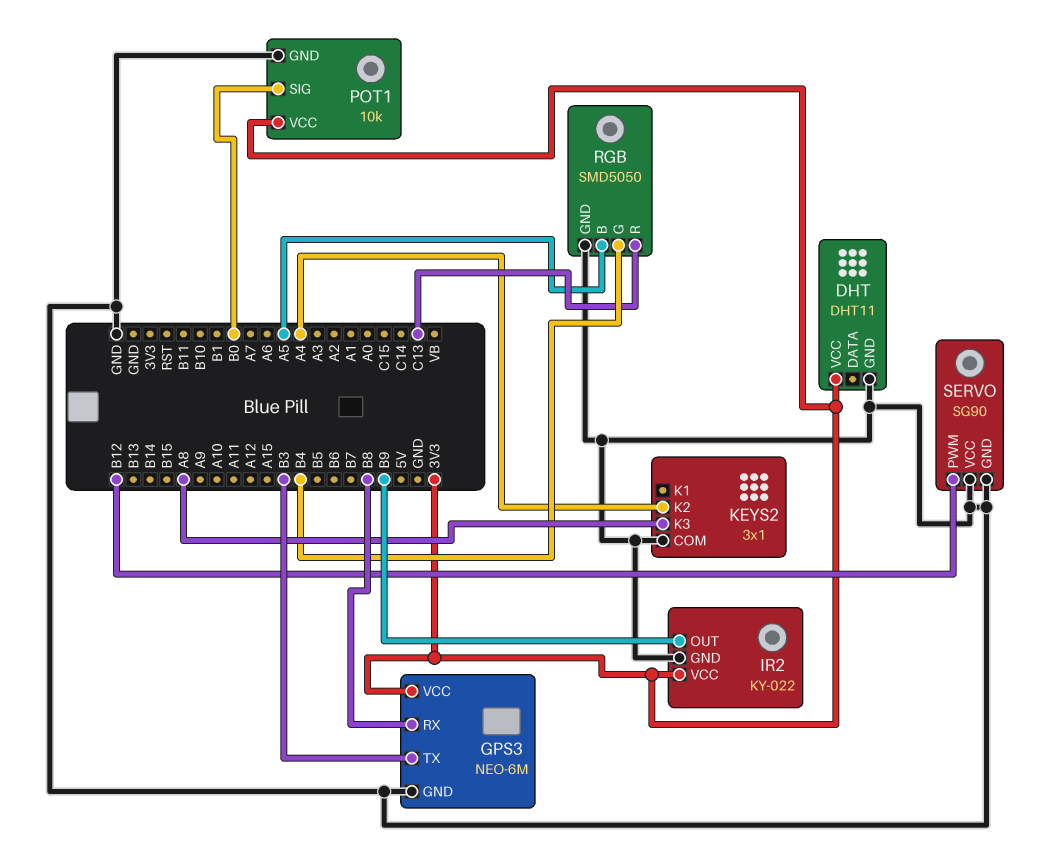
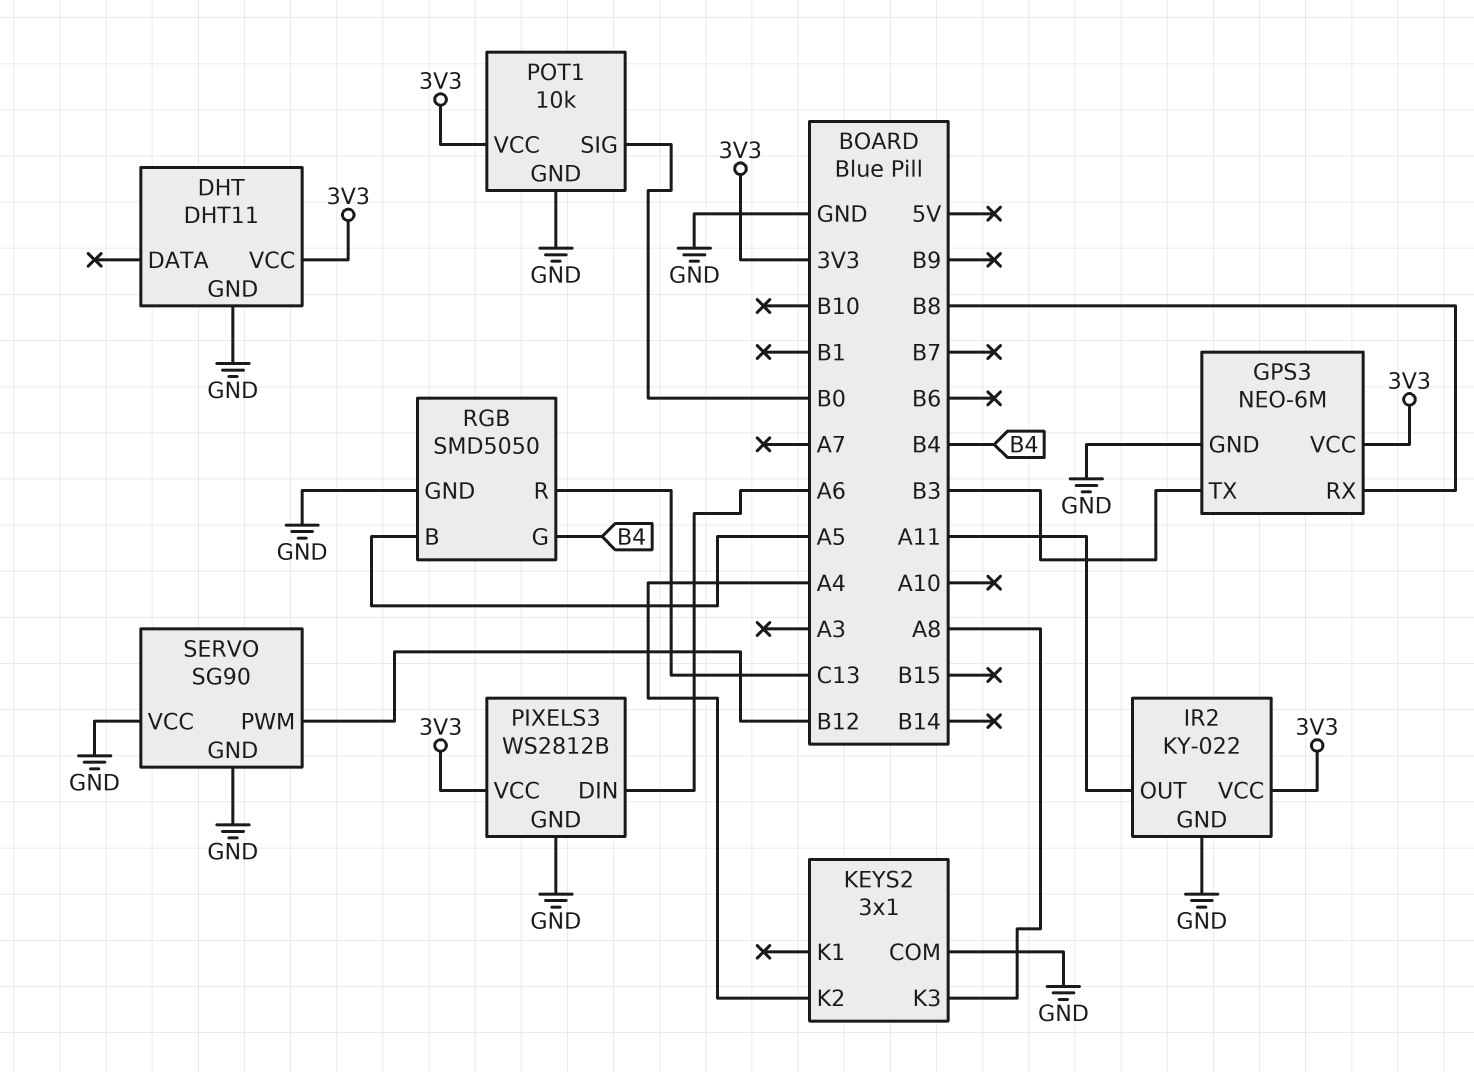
IR2 pin OUT: B9 -> A11
PIXELS3: none -> WS2812B
PIXELS3 pin DIN: none -> A6
PIXELS3 pin GND: none -> GND
PIXELS3 pin VCC: none -> 3V3

